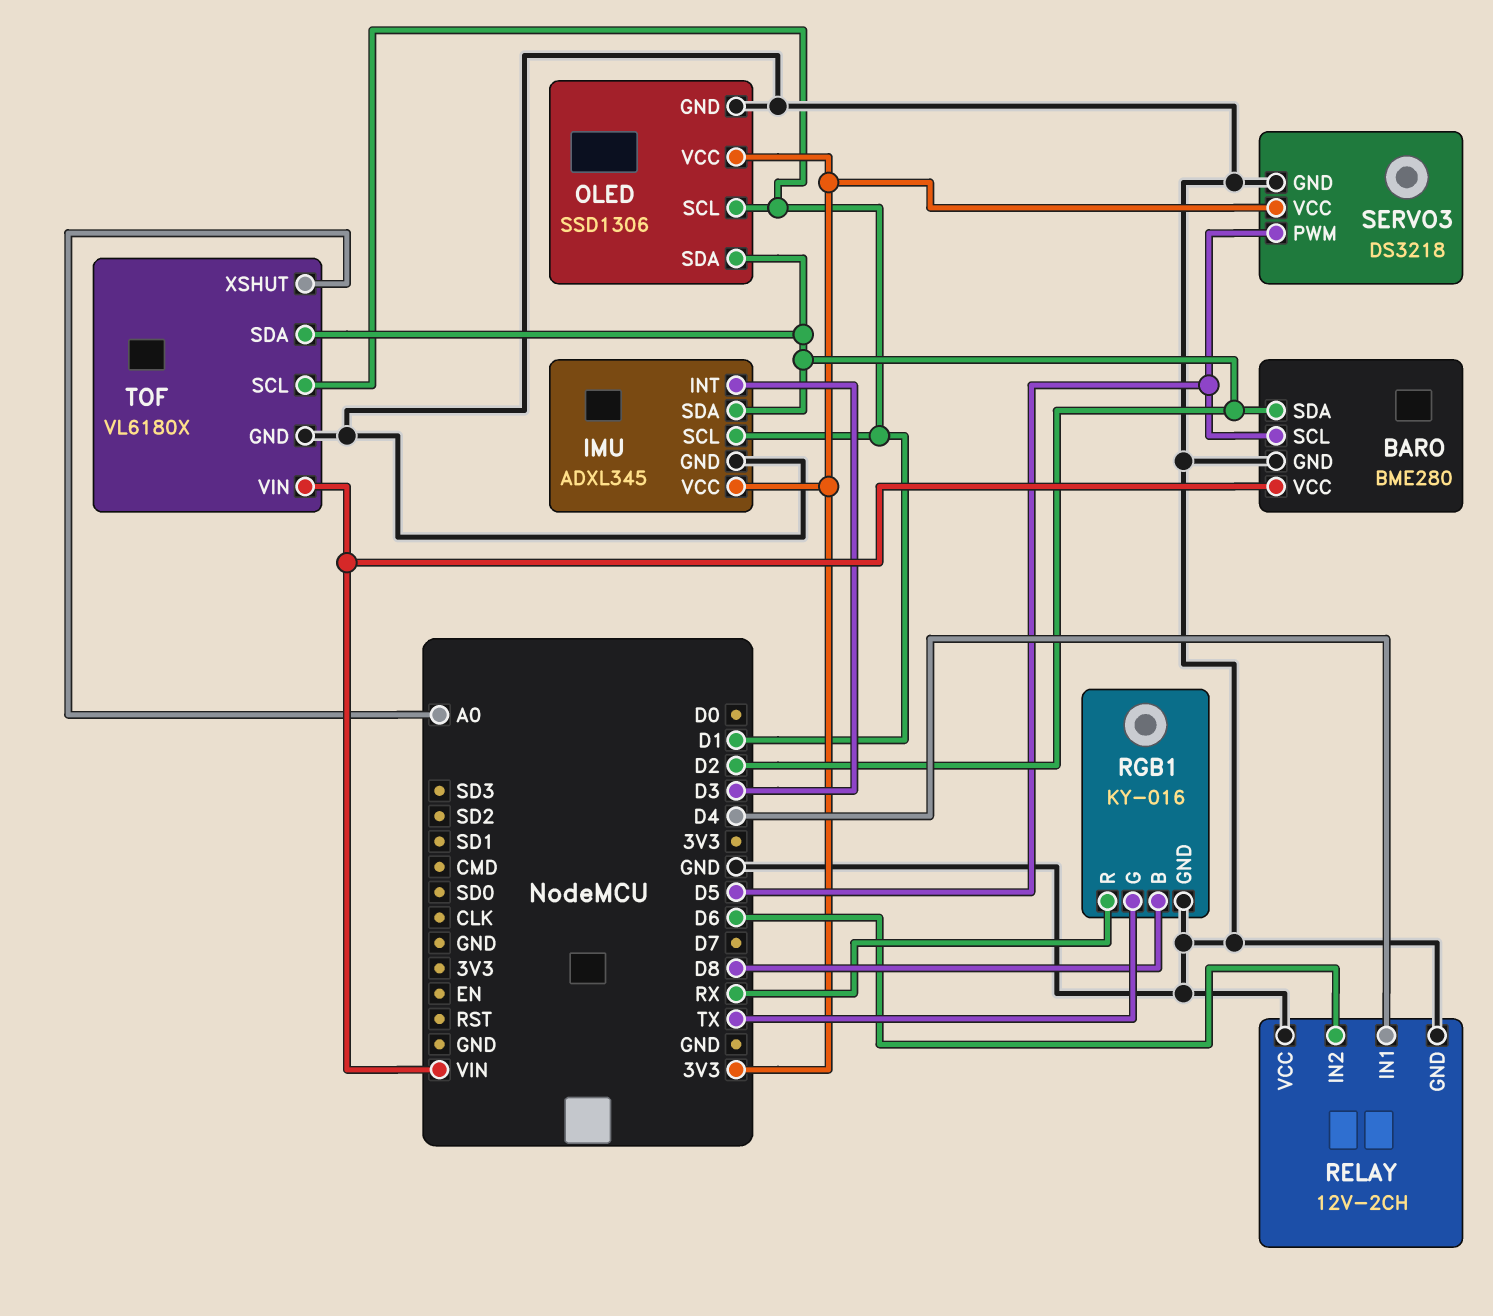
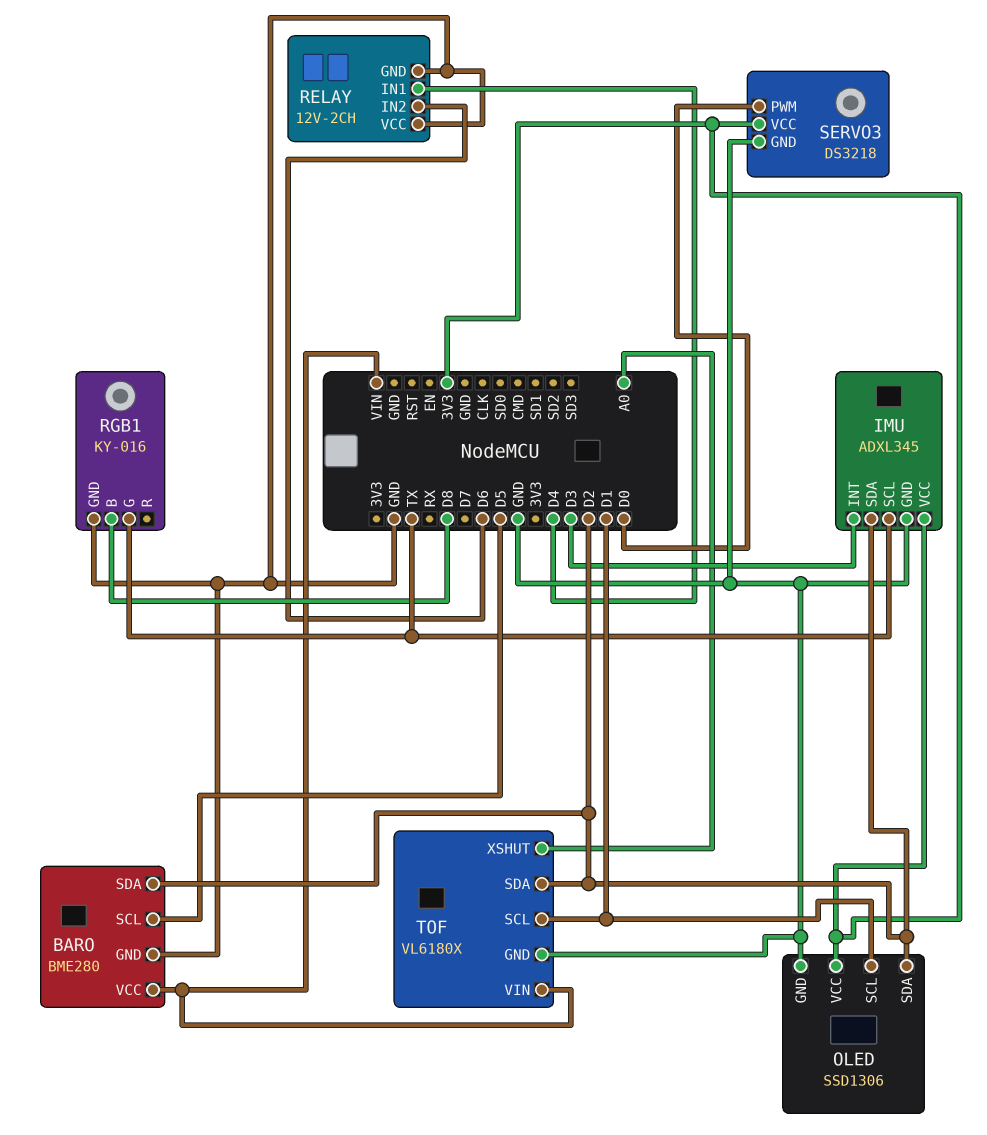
IMU pin SCL: D1 -> TX
RGB1 pin R: RX -> none
SERVO3 pin PWM: D5 -> D0

